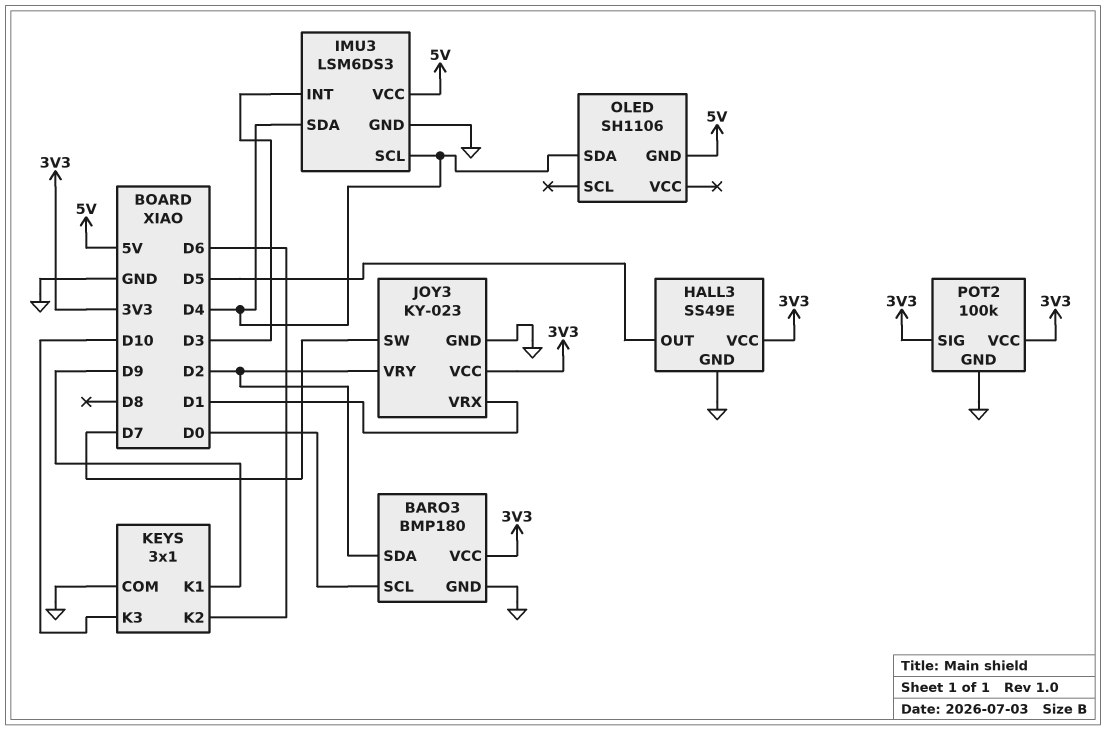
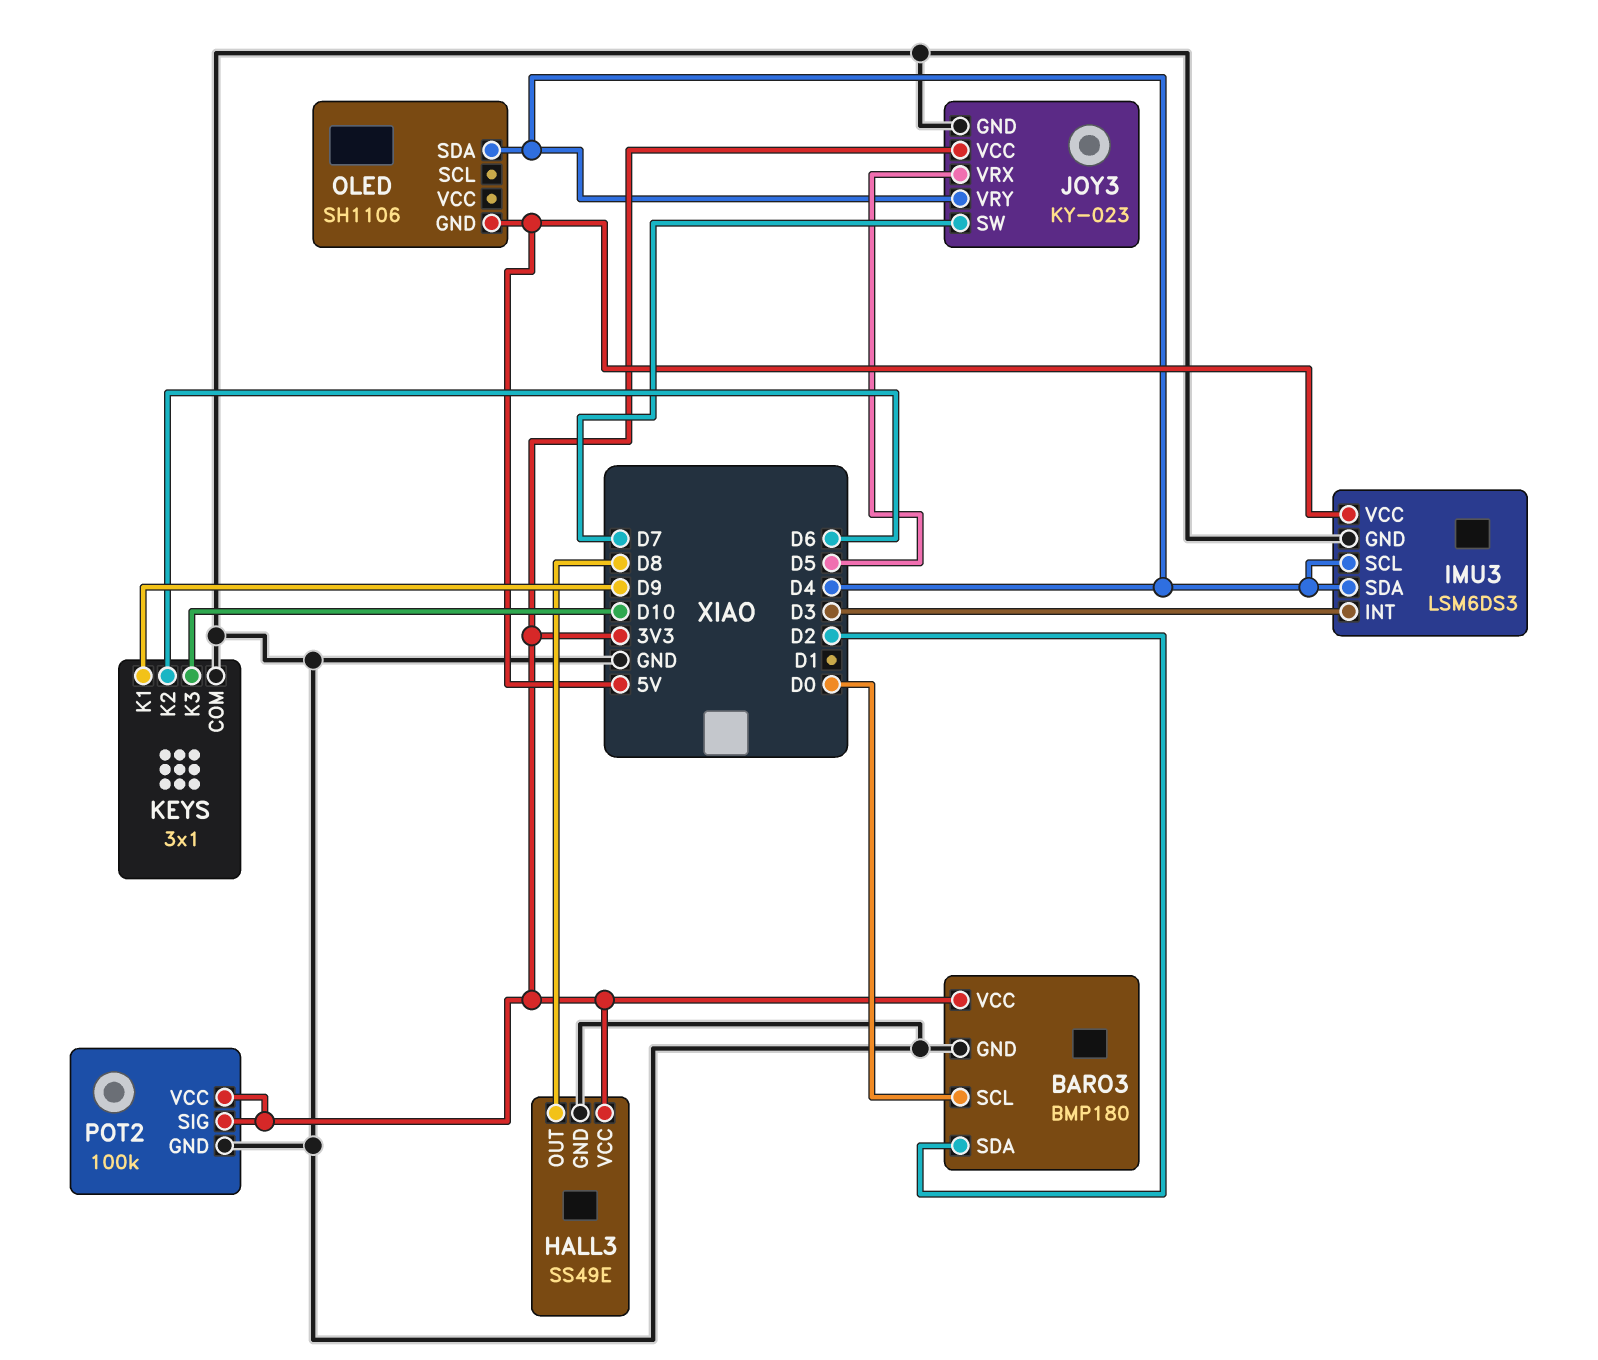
HALL3 pin OUT: D5 -> D8
JOY3 pin VRX: D1 -> D5
JOY3 pin VRY: D2 -> D4

